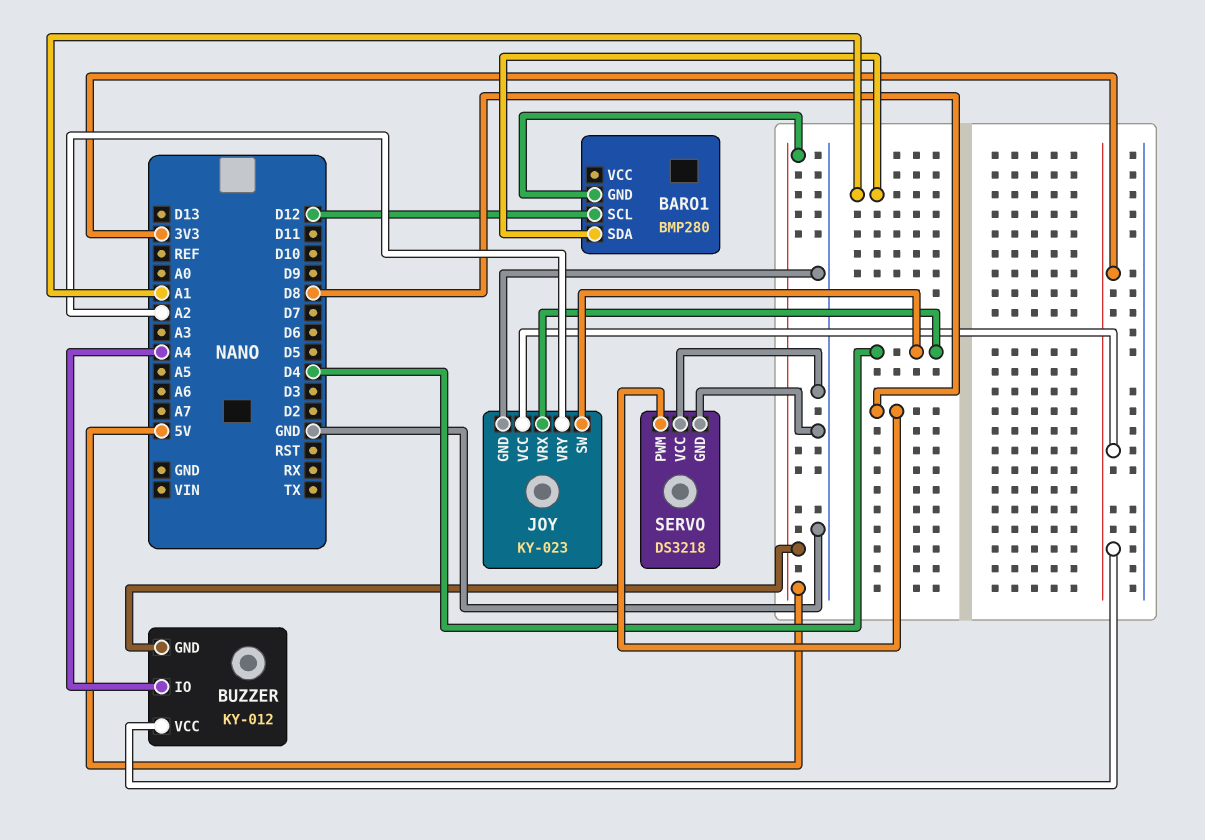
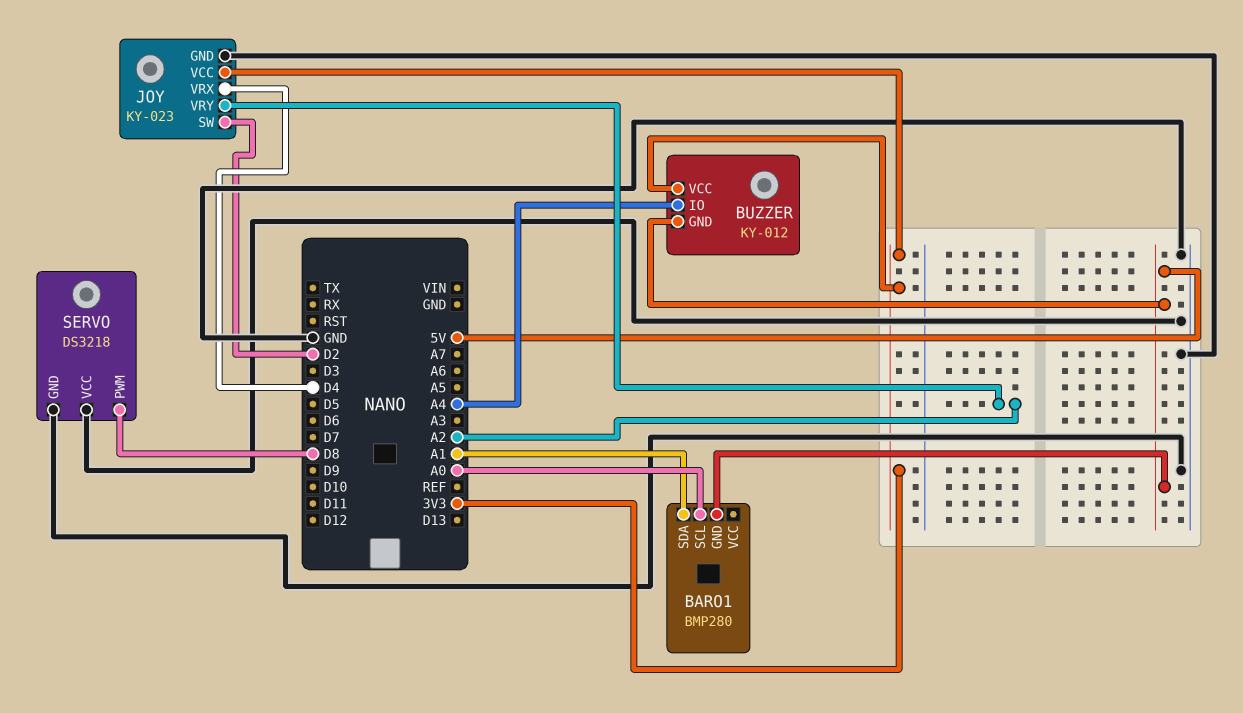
BARO1 pin SCL: D12 -> A0
JOY pin SW: D4 -> D2

